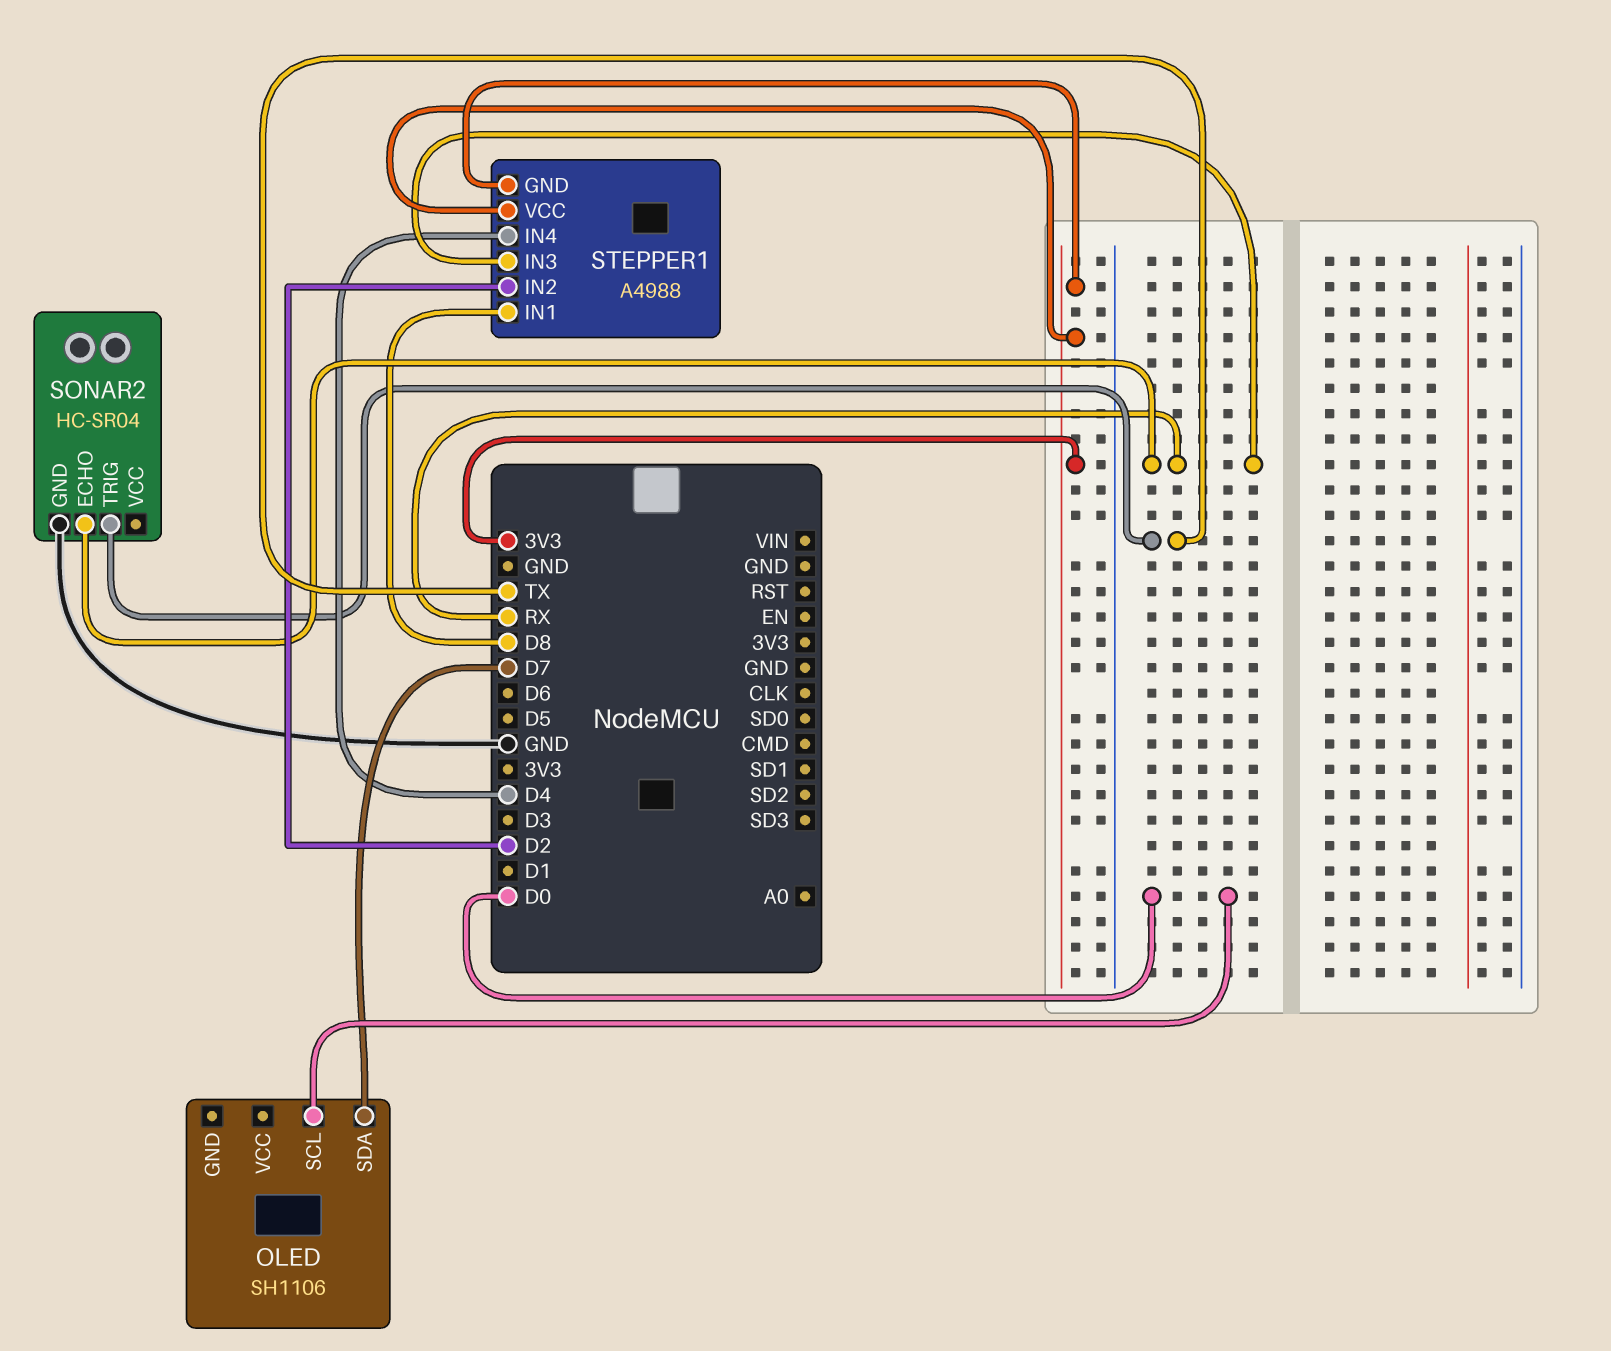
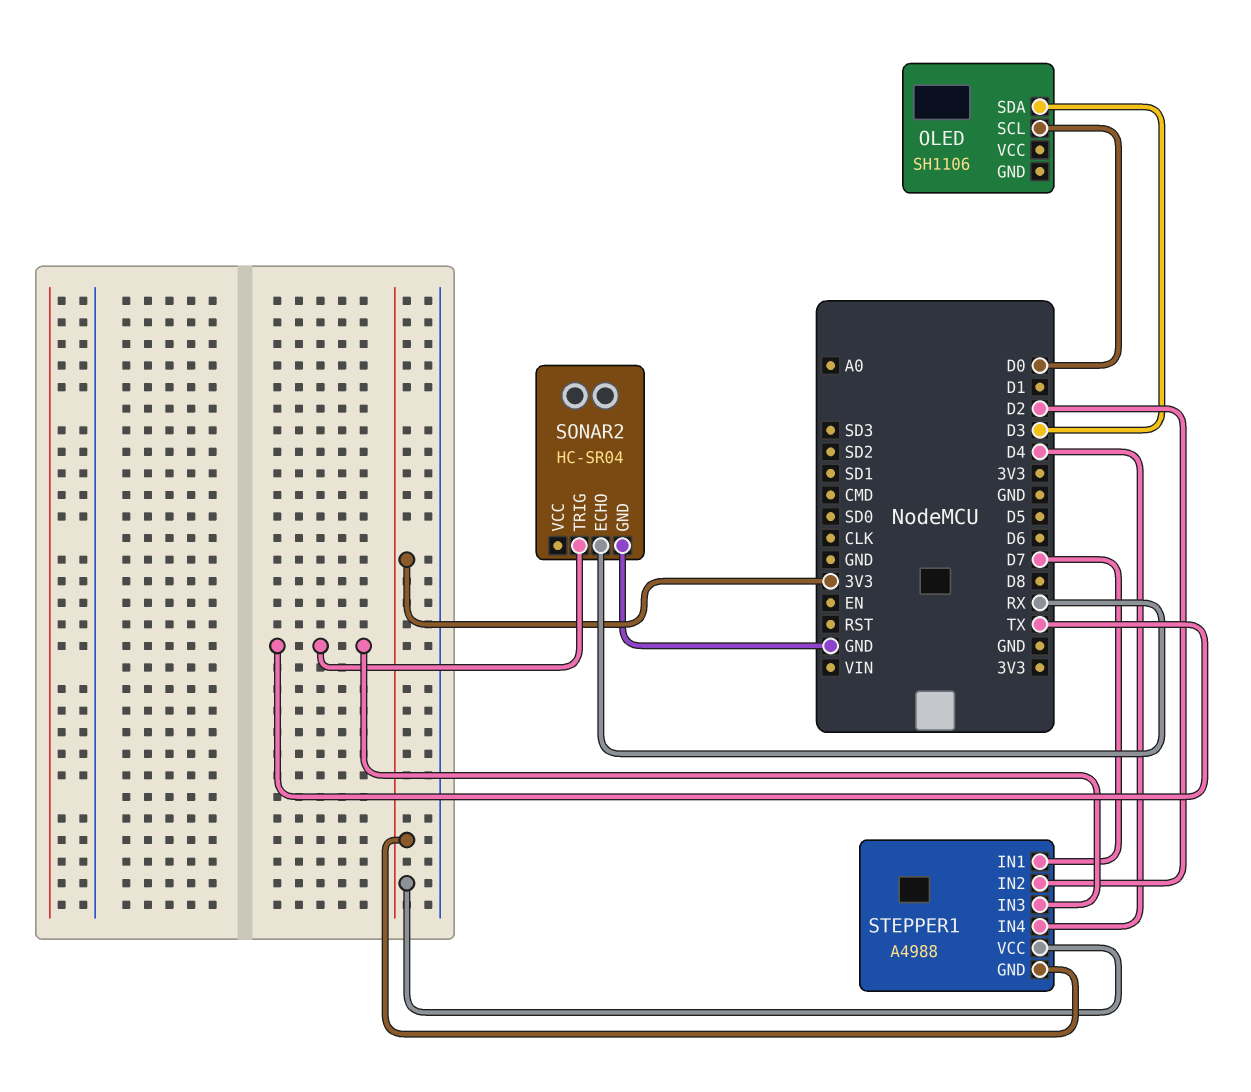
OLED pin SDA: D7 -> D3
STEPPER1 pin IN1: D8 -> D7
STEPPER1 pin IN3: RX -> TX

